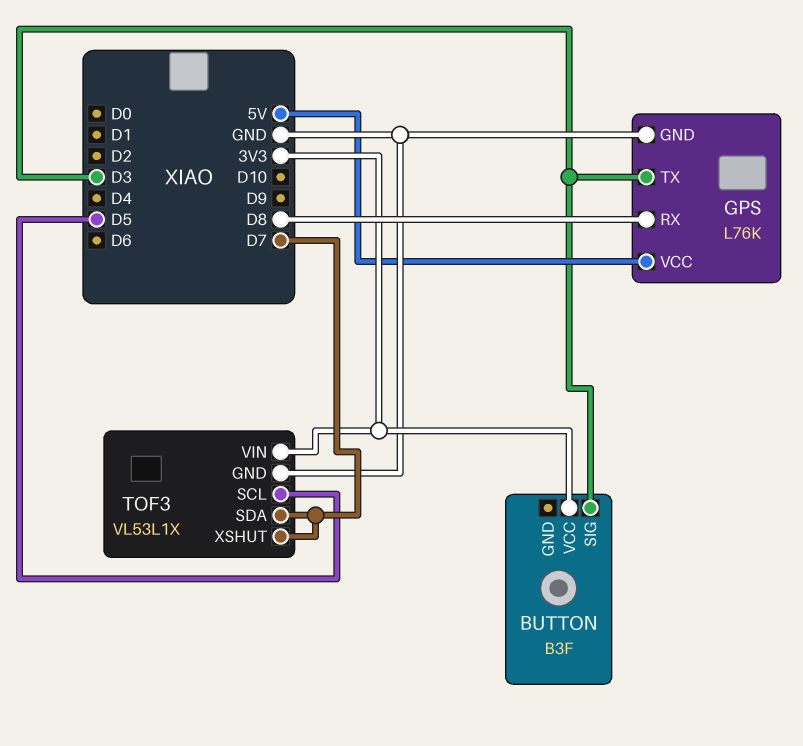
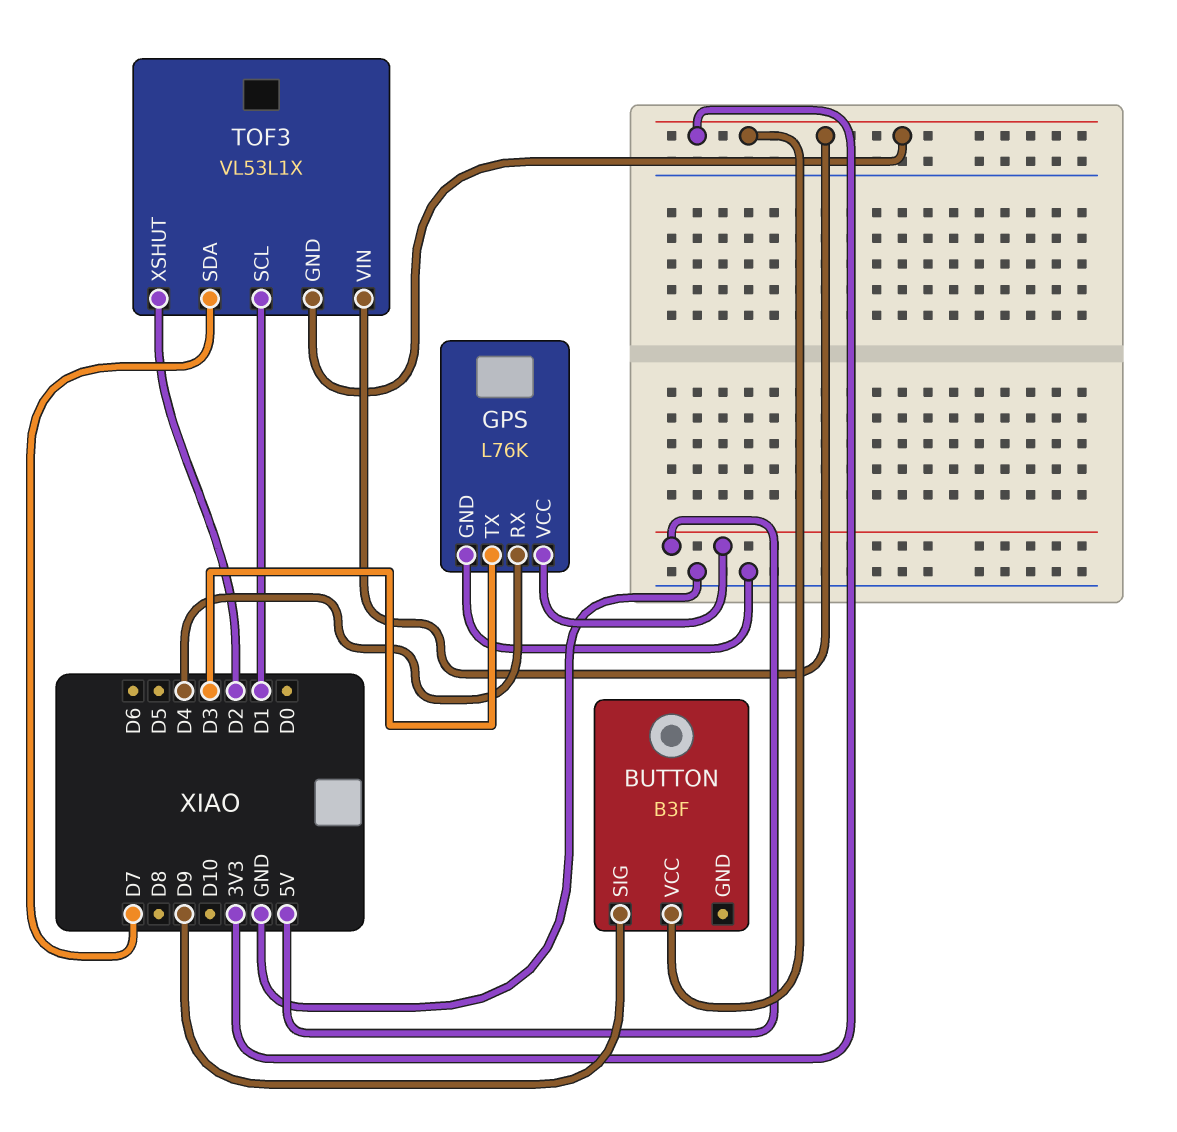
BUTTON pin SIG: D3 -> D9
GPS pin RX: D8 -> D4
TOF3 pin GND: GND -> 3V3
TOF3 pin SCL: D5 -> D1
TOF3 pin XSHUT: D7 -> D2

